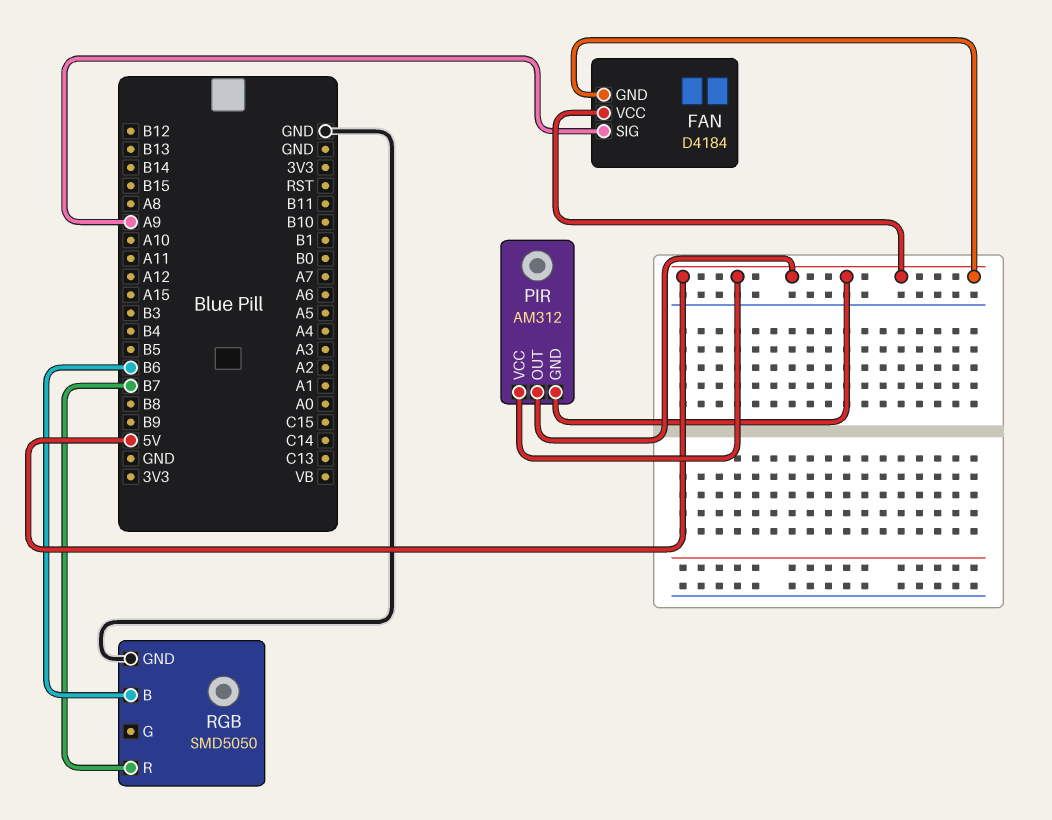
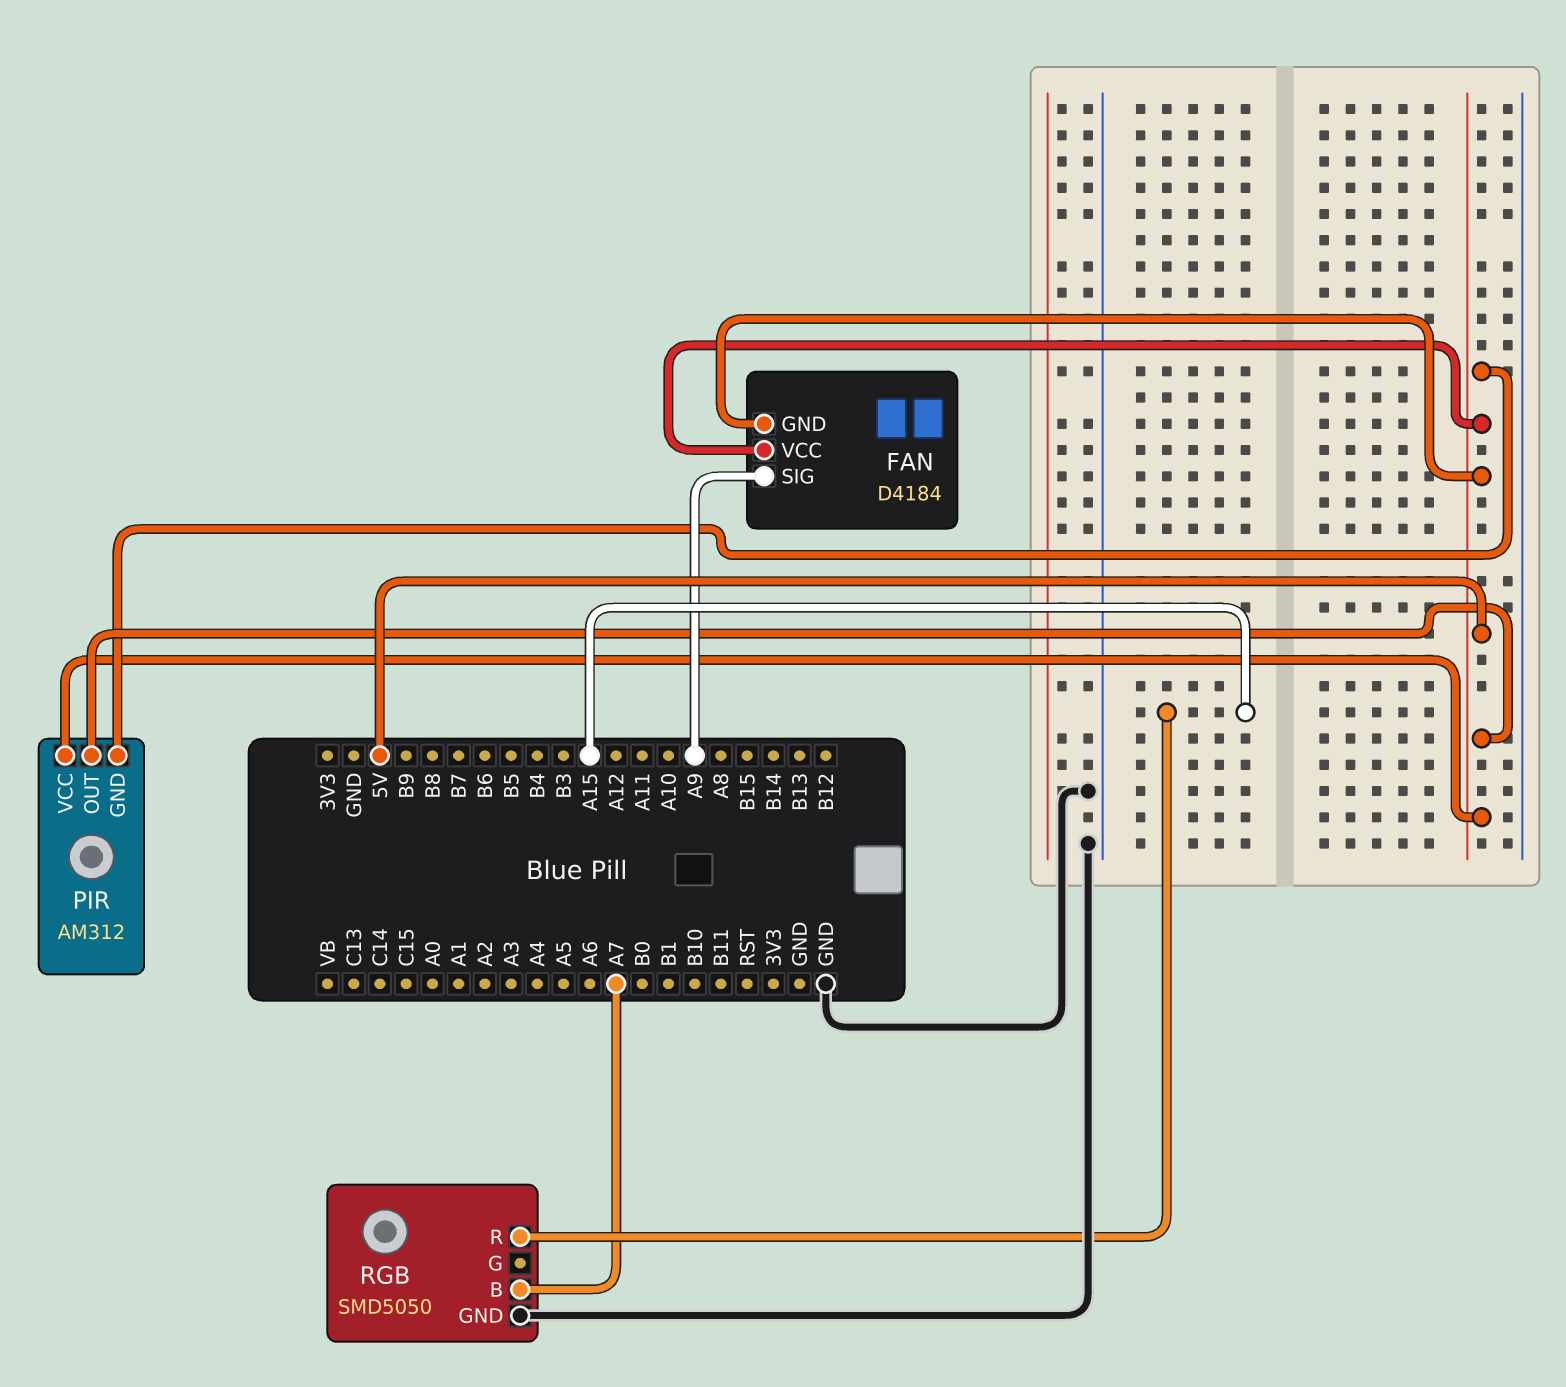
RGB pin B: B6 -> A7
RGB pin R: B7 -> A15

